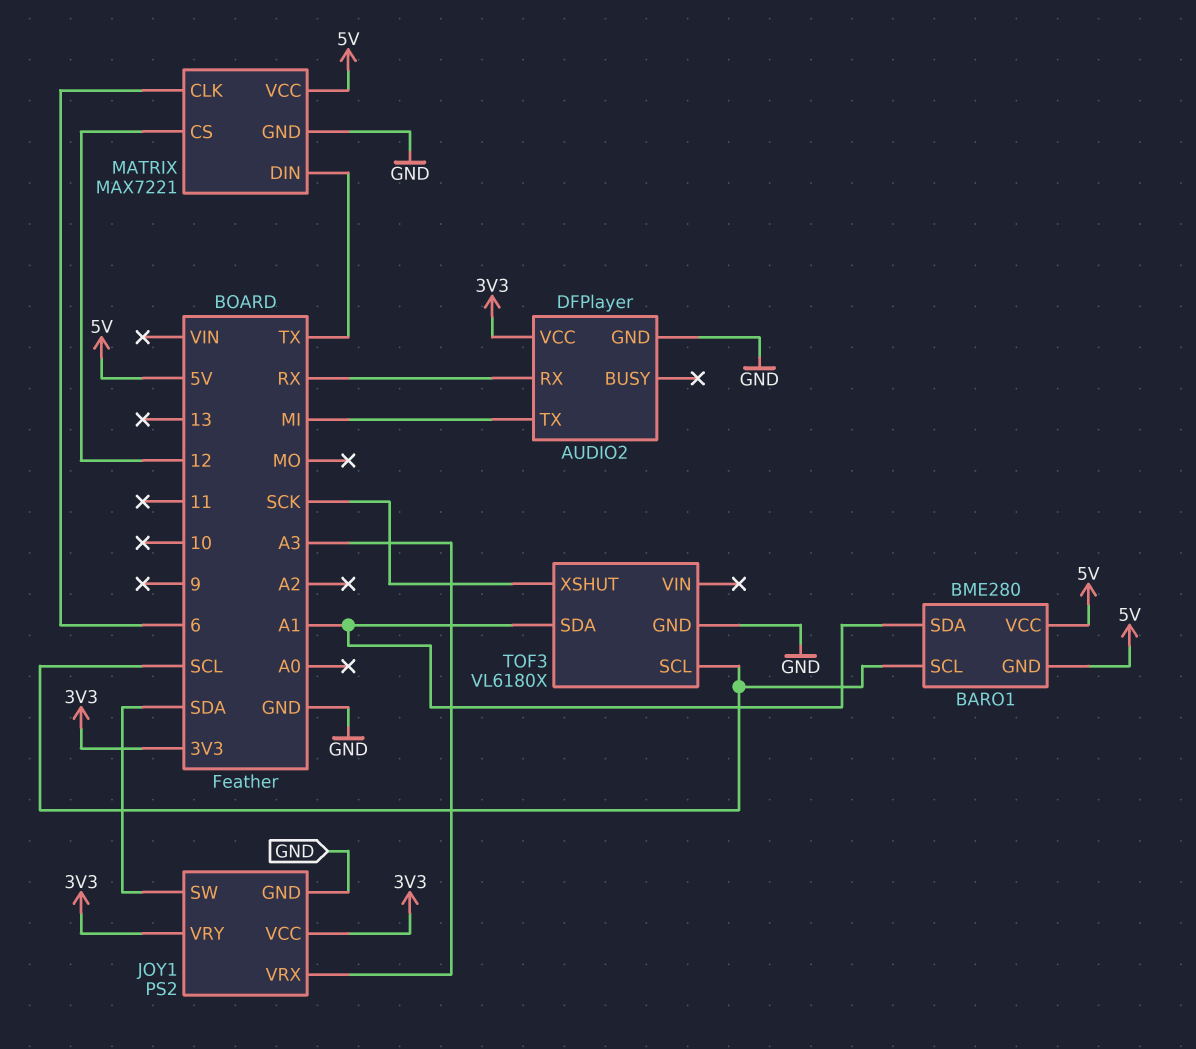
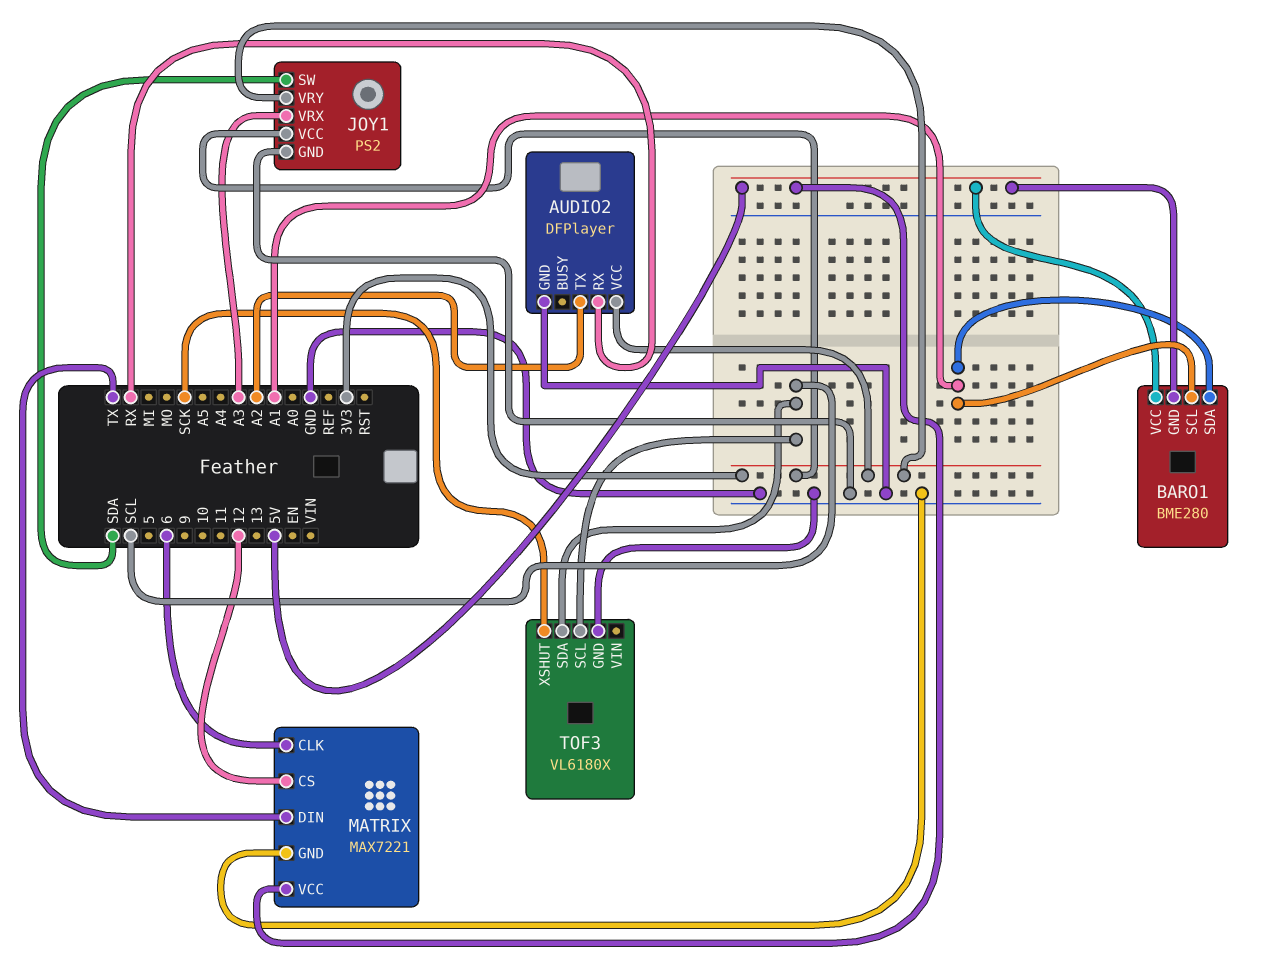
AUDIO2 pin TX: MI -> A2
BARO1 pin SCL: SCL -> A1
TOF3 pin SDA: A1 -> SCL

